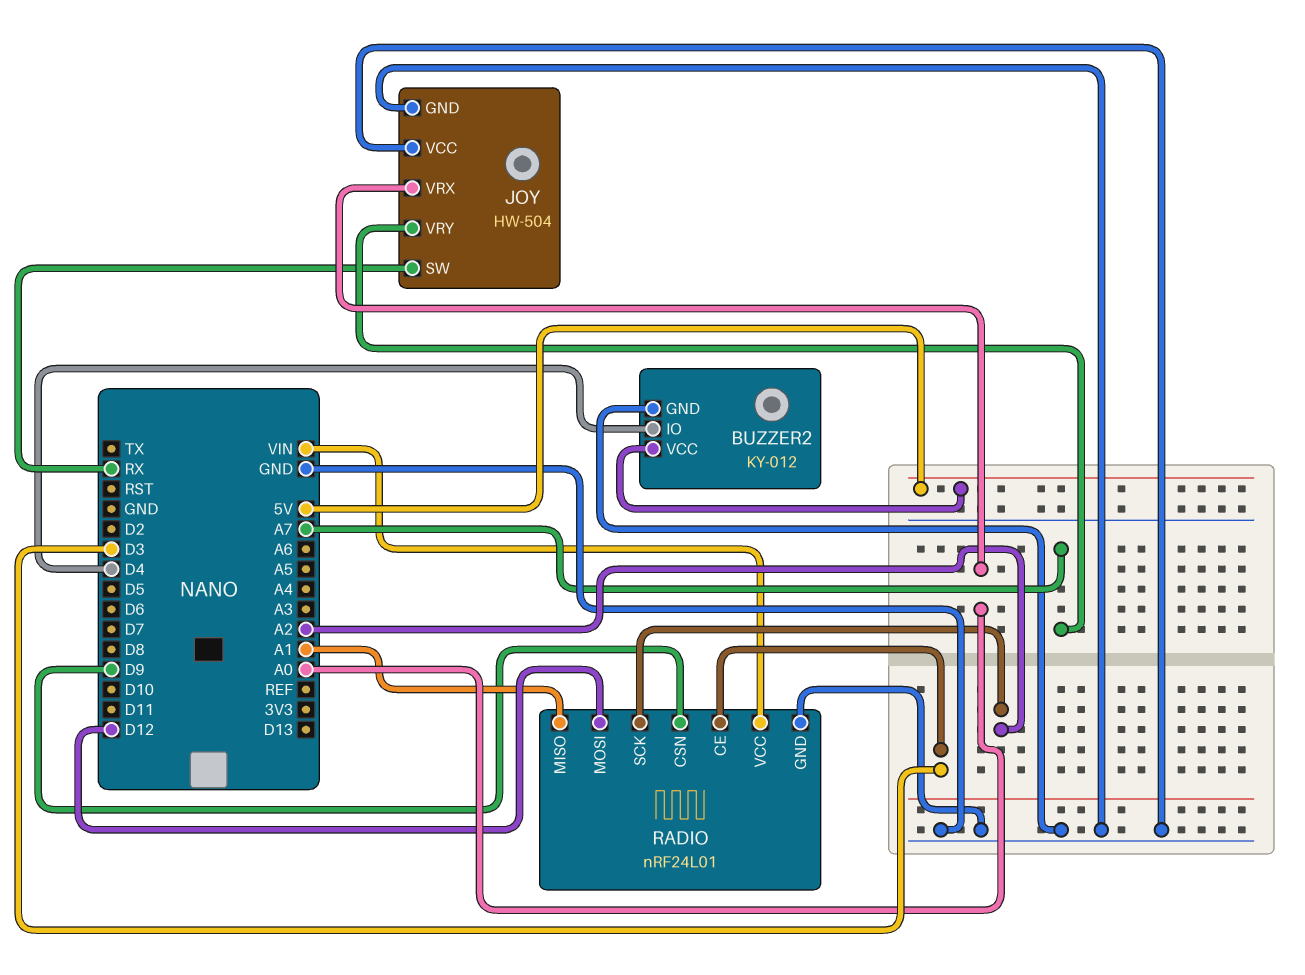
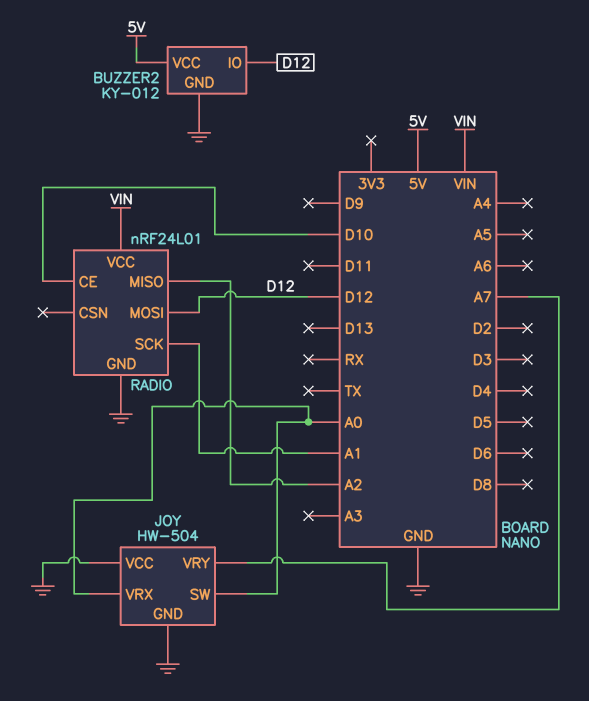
BUZZER2 pin IO: D4 -> D12
JOY pin SW: RX -> A0
RADIO pin CE: D3 -> D10
RADIO pin CSN: D9 -> none
RADIO pin MISO: A1 -> A2
RADIO pin SCK: A2 -> A1

